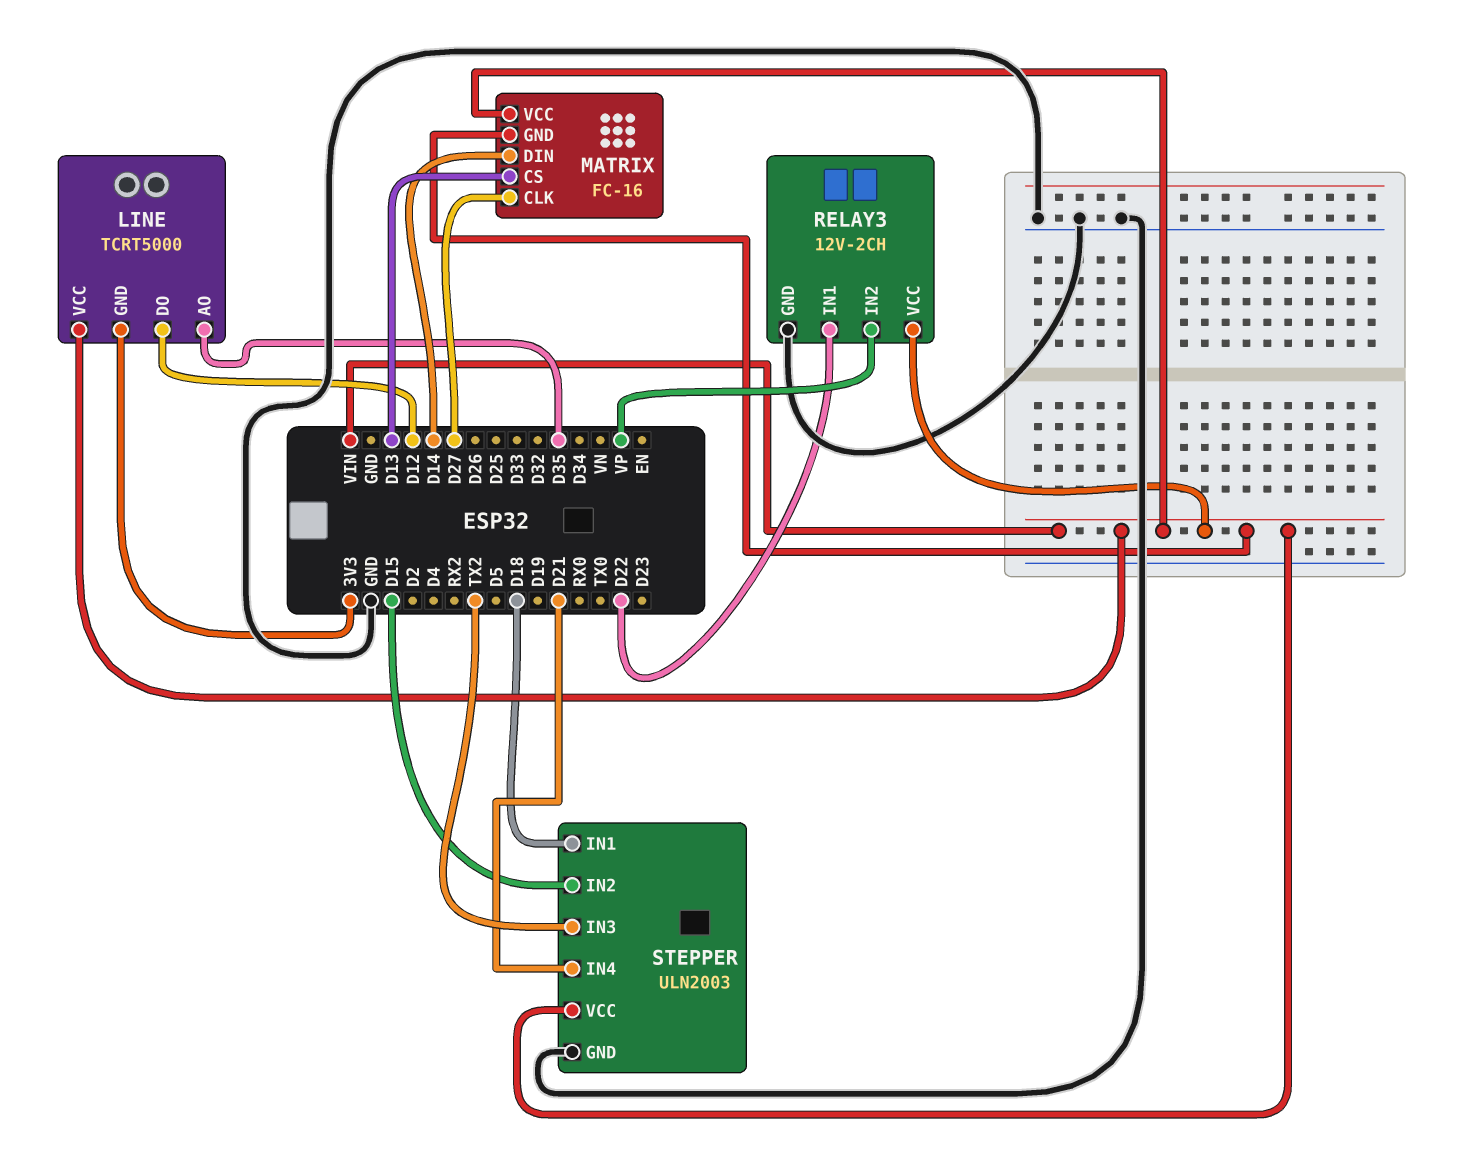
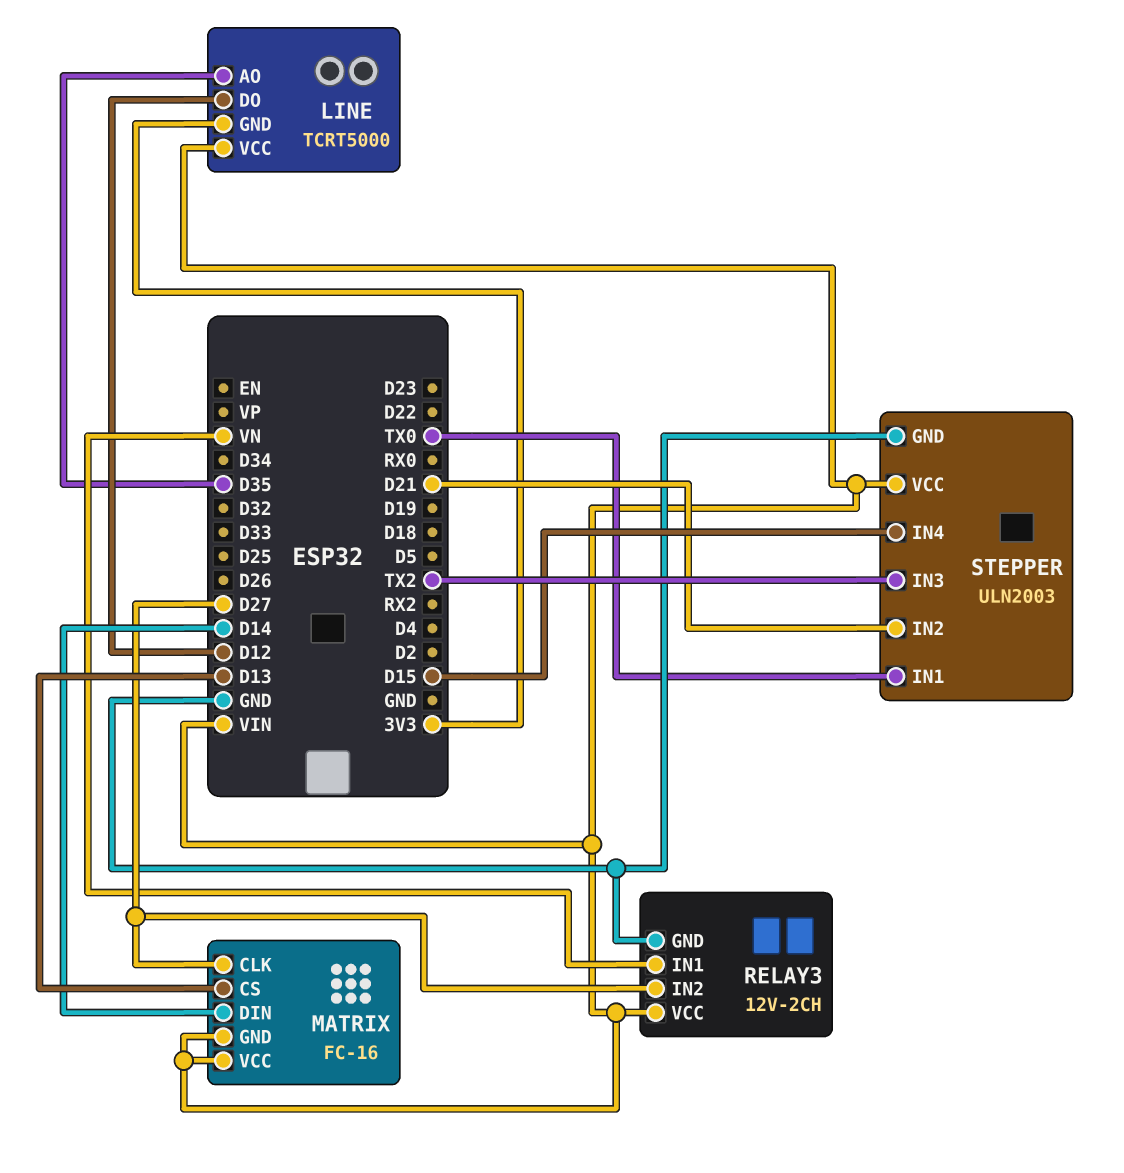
RELAY3 pin IN1: D22 -> VN
RELAY3 pin IN2: VP -> D27
STEPPER pin IN1: D18 -> TX0
STEPPER pin IN2: D15 -> D21
STEPPER pin IN4: D21 -> D15

